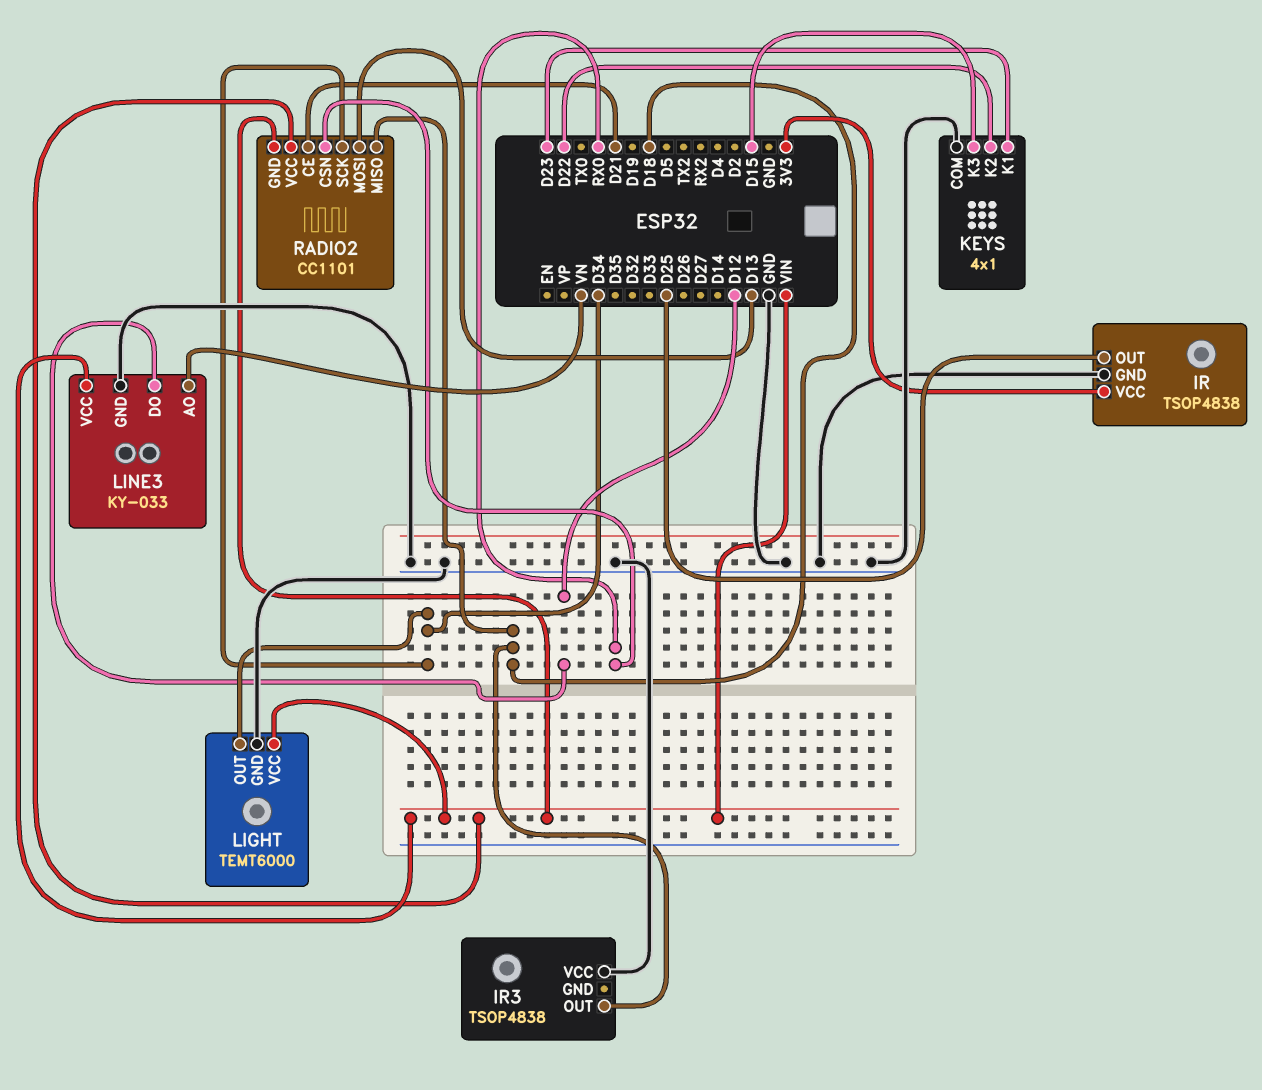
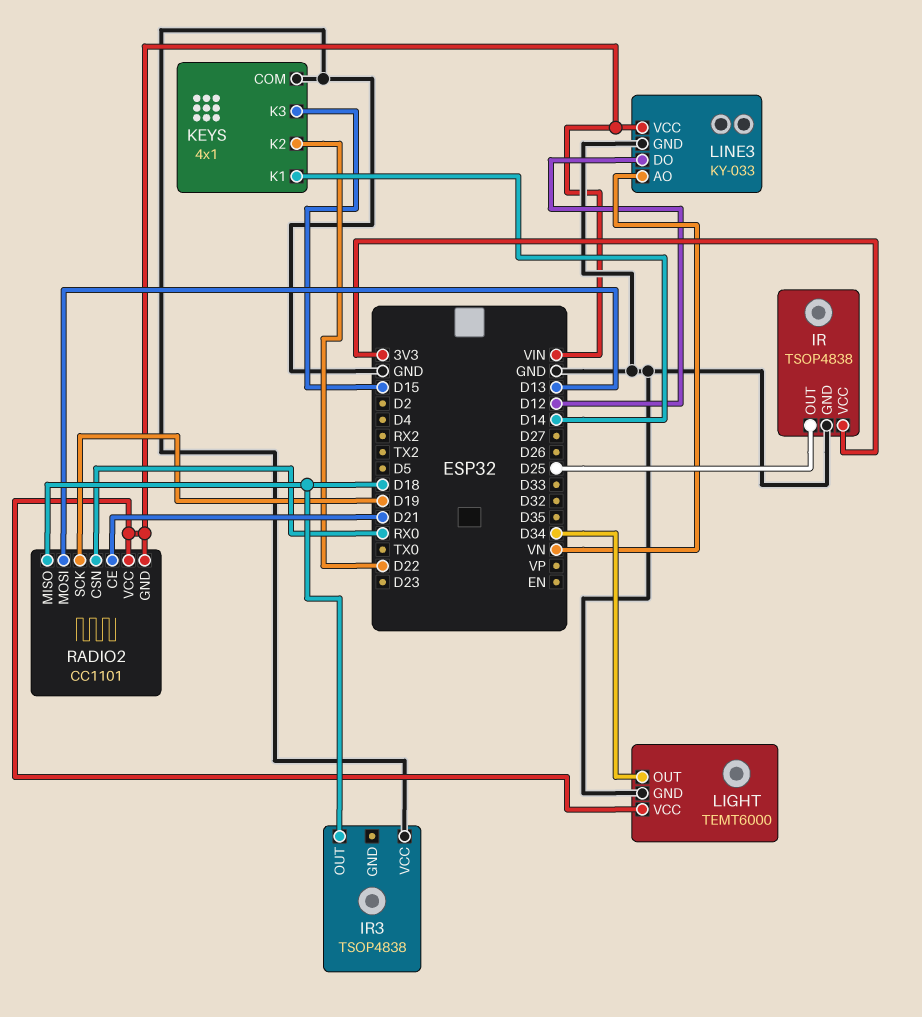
KEYS pin K1: D23 -> D14
RADIO2 pin SCK: D34 -> D19

